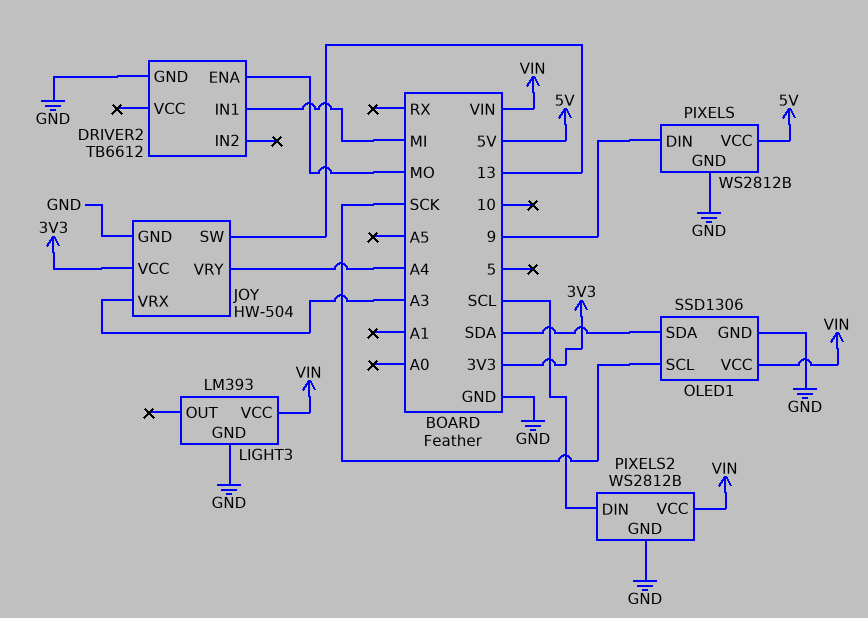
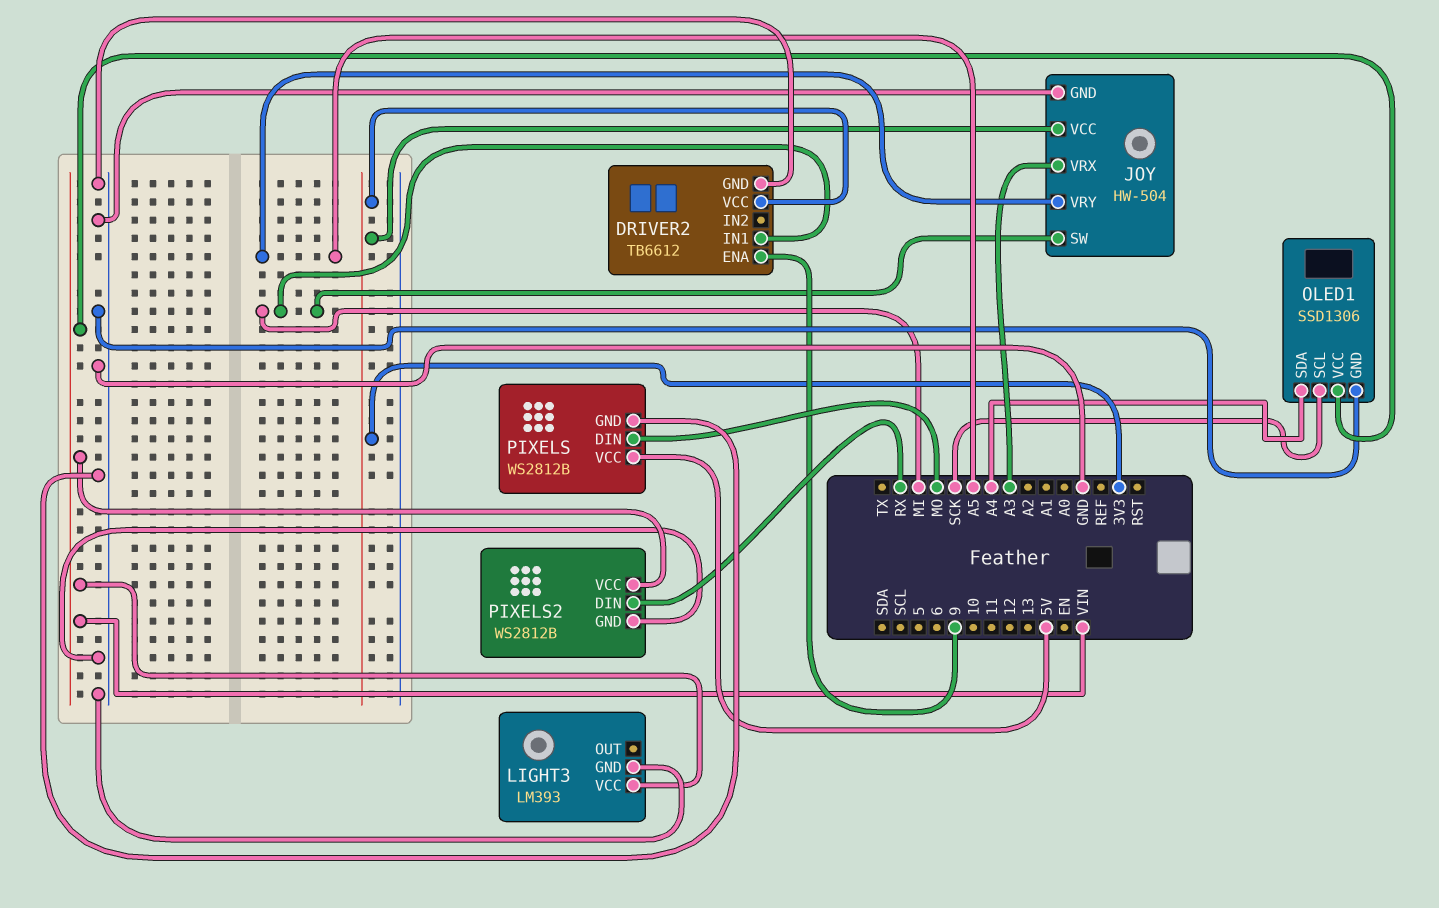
DRIVER2 pin ENA: MO -> 9
DRIVER2 pin VCC: none -> 3V3
JOY pin SW: 13 -> MI
JOY pin VRY: A4 -> A5
OLED1 pin SDA: SDA -> A4
PIXELS pin DIN: 9 -> MO
PIXELS2 pin DIN: SCL -> RX

